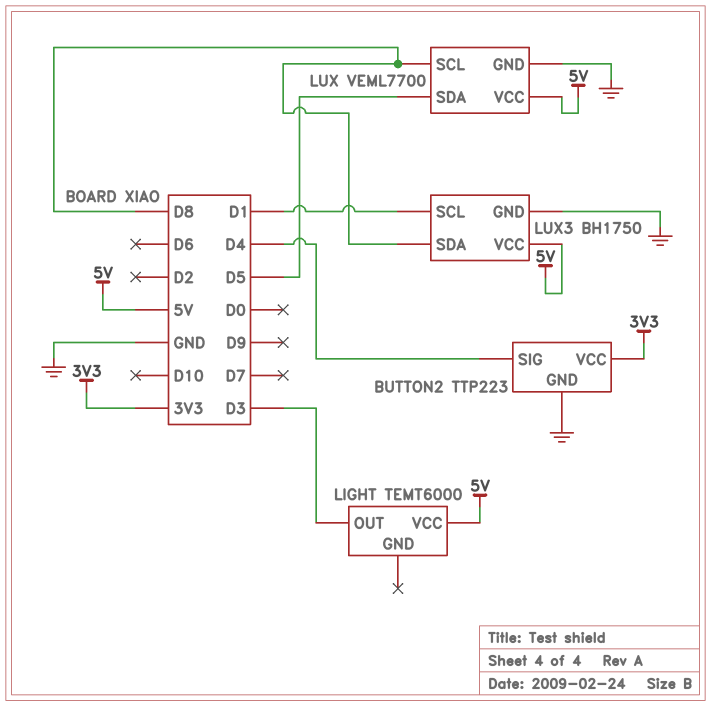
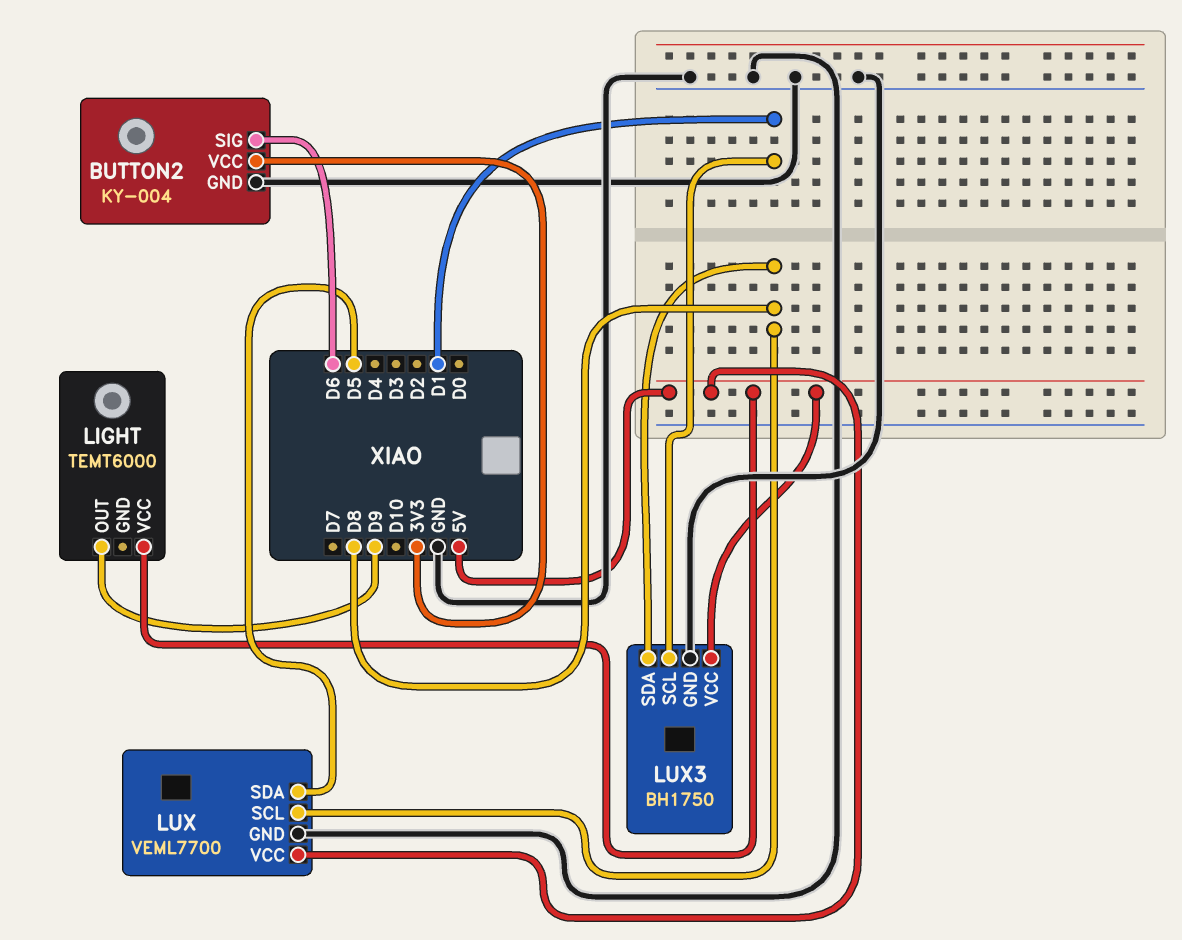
BUTTON2: TTP223 -> KY-004
BUTTON2 pin SIG: D4 -> D6
LIGHT pin OUT: D3 -> D9

